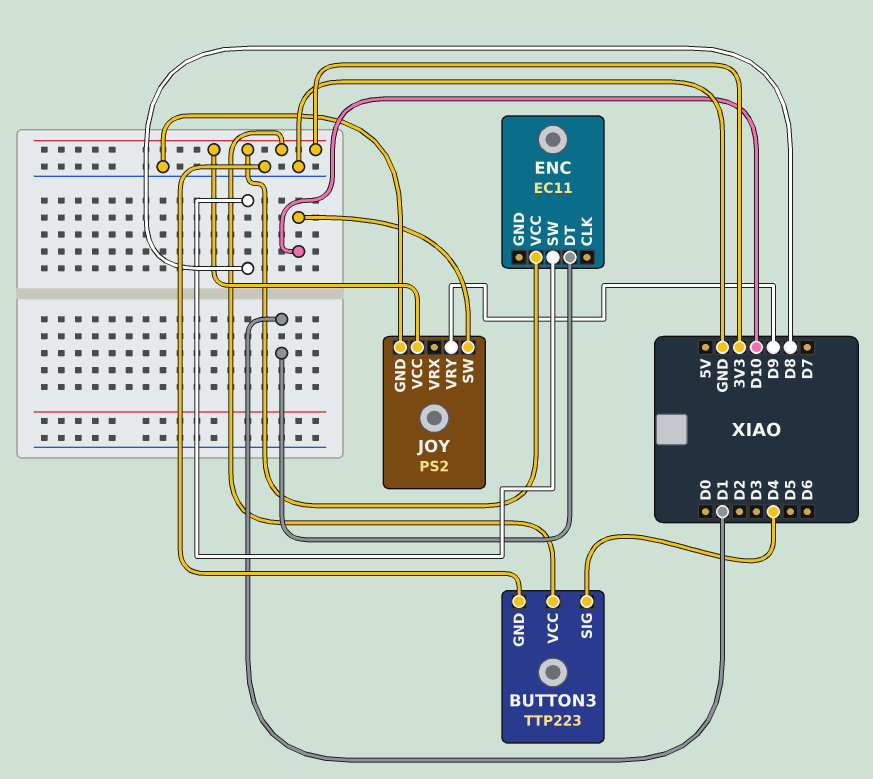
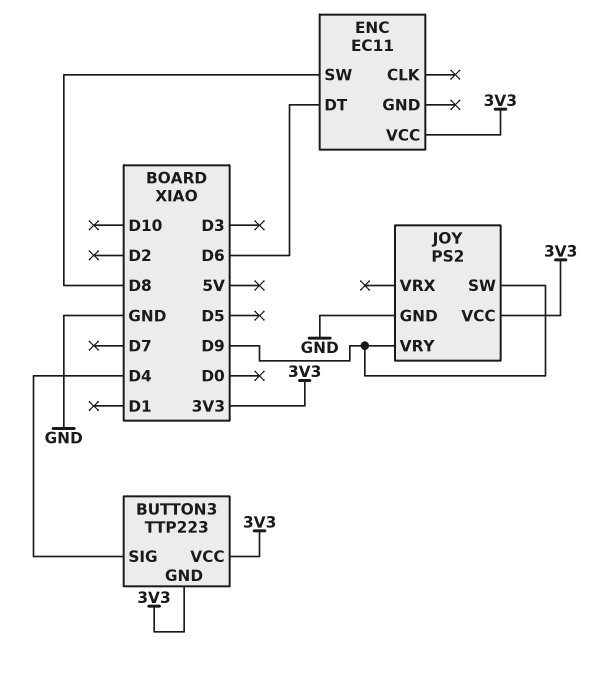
BUTTON3 pin GND: GND -> 3V3
ENC pin DT: D1 -> D6
JOY pin SW: D10 -> D9

